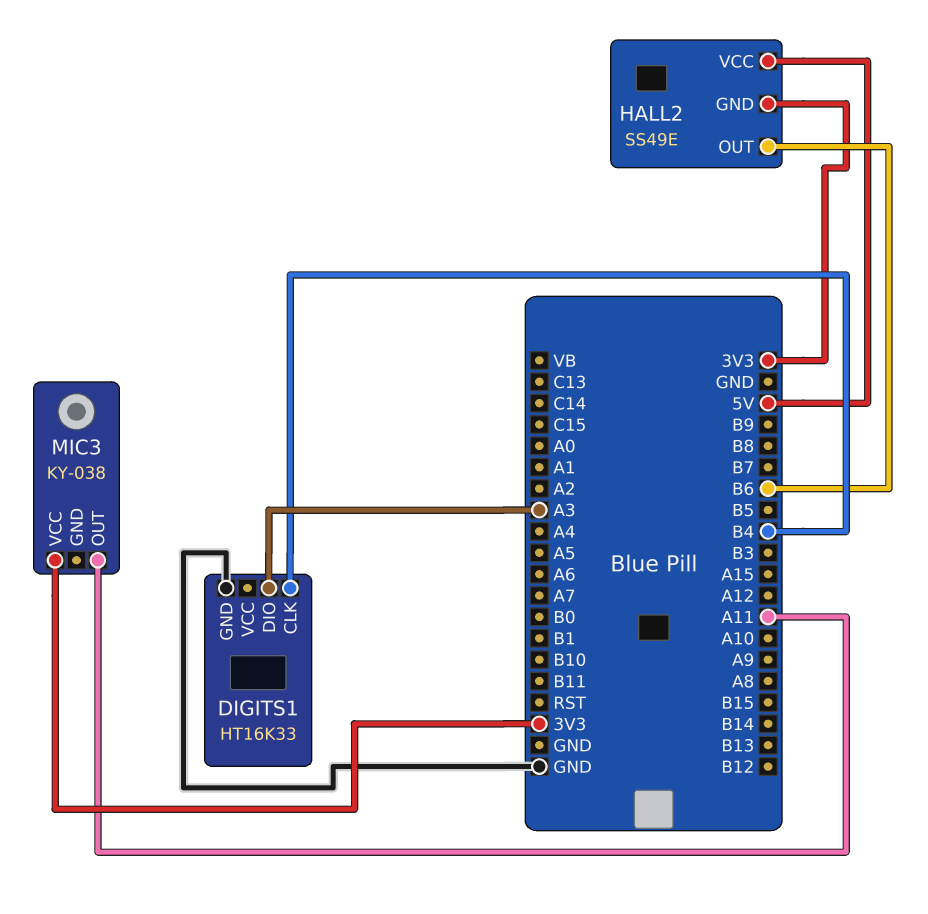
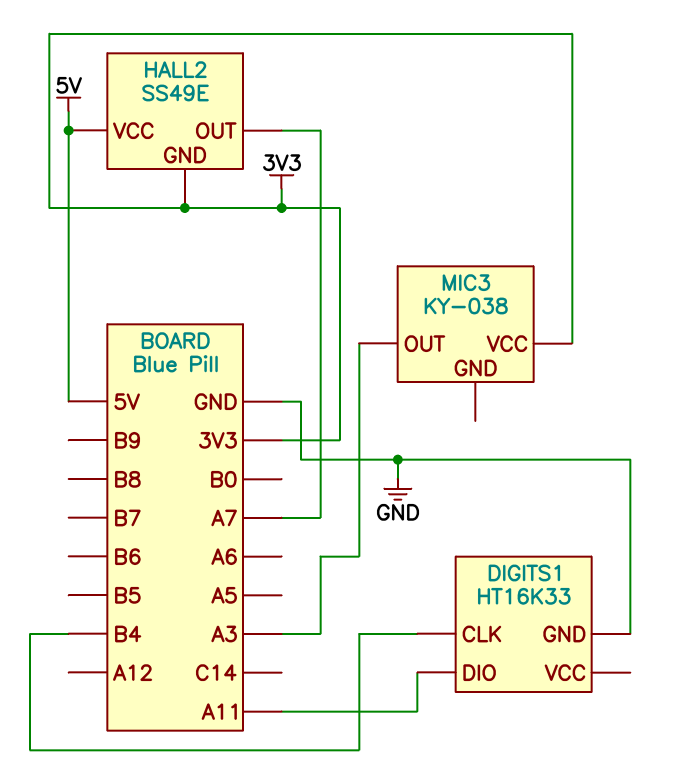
DIGITS1 pin DIO: A3 -> A11
HALL2 pin OUT: B6 -> A7
MIC3 pin OUT: A11 -> A3

